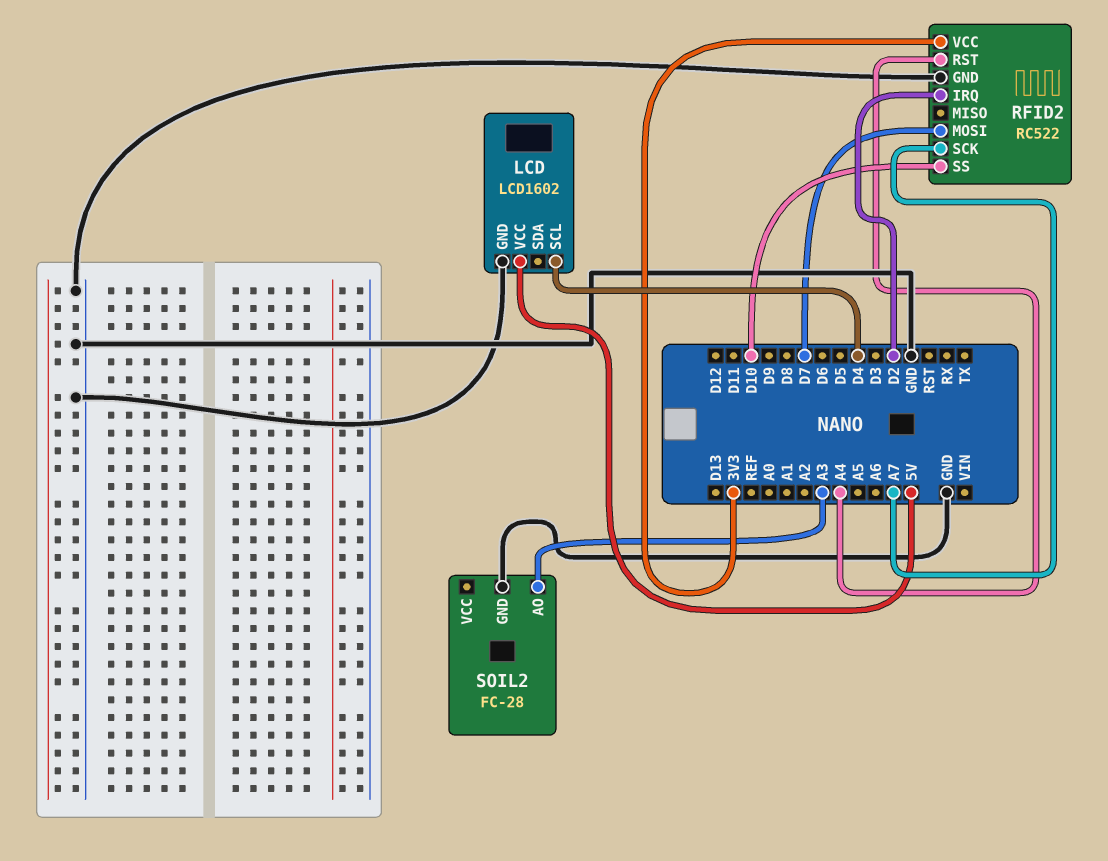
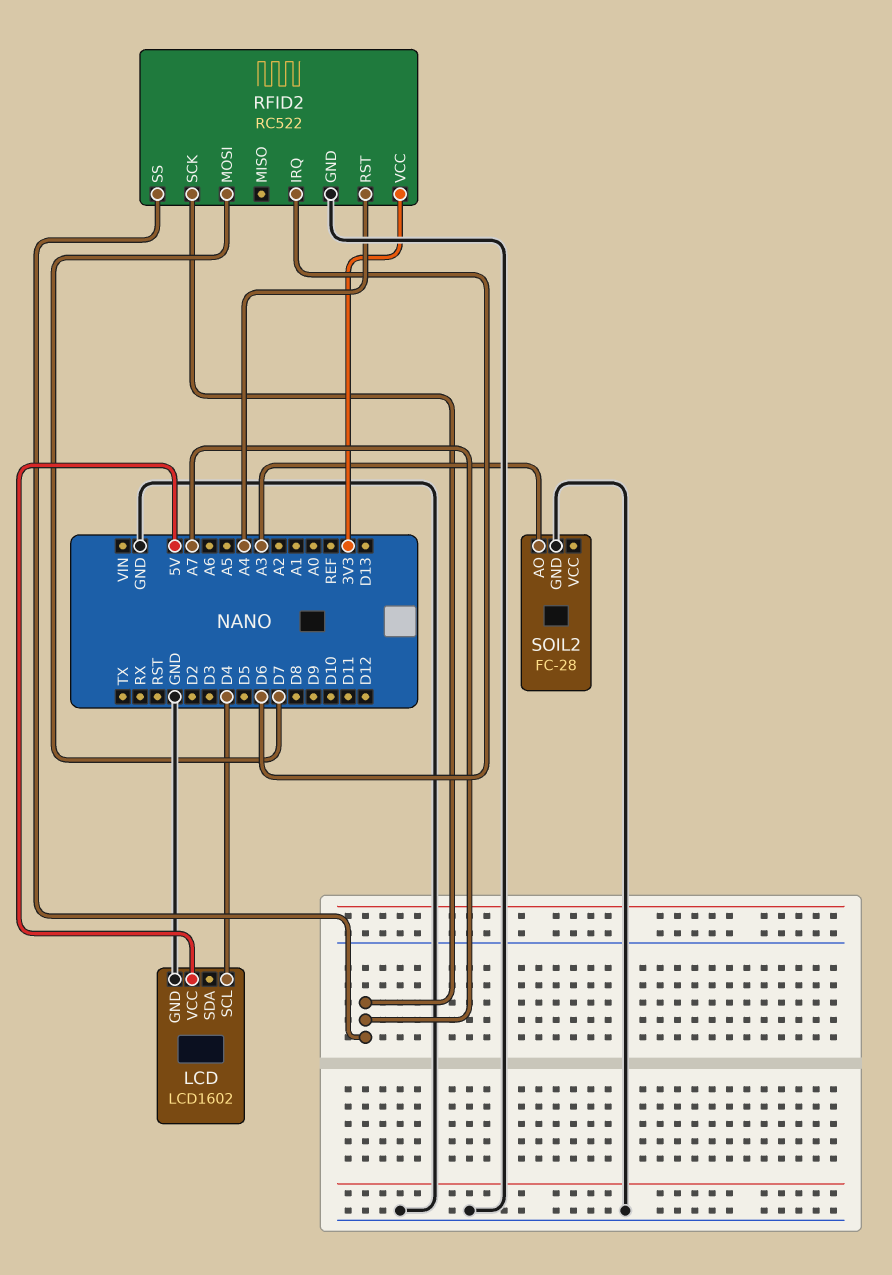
RFID2 pin IRQ: D2 -> D6
RFID2 pin SS: D10 -> A7

